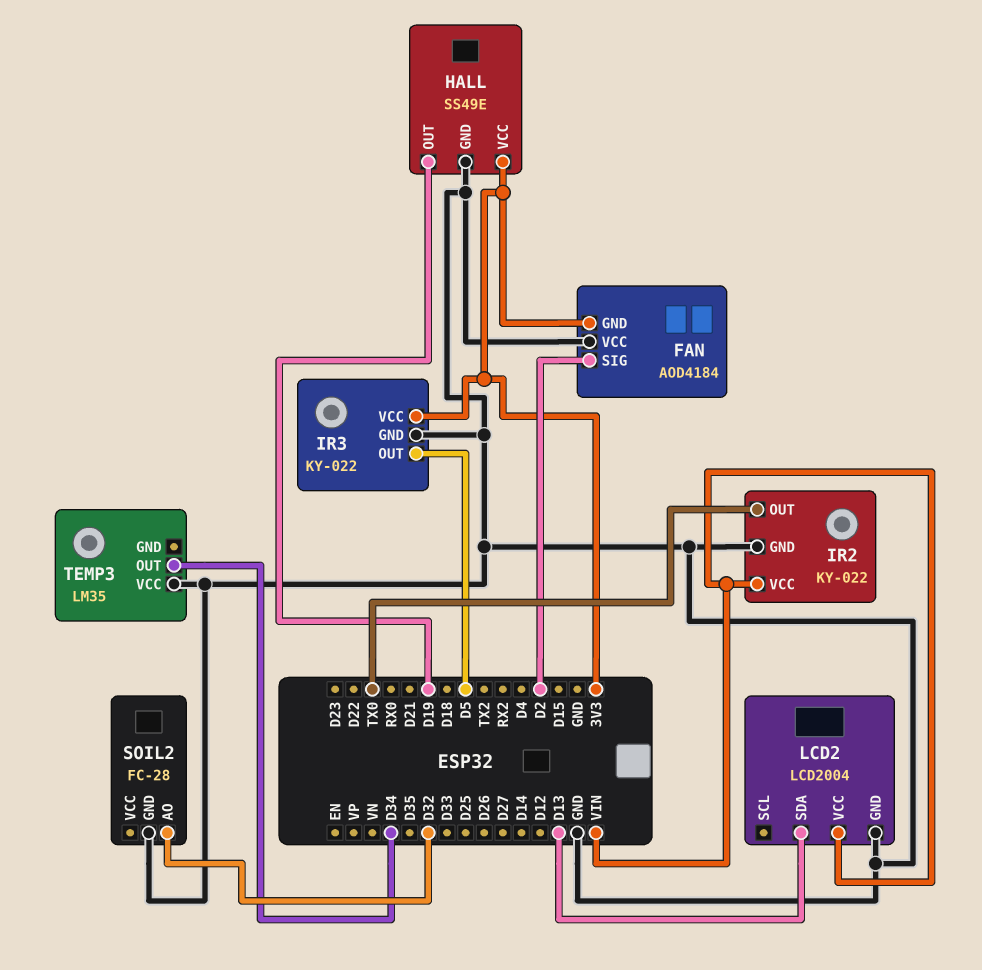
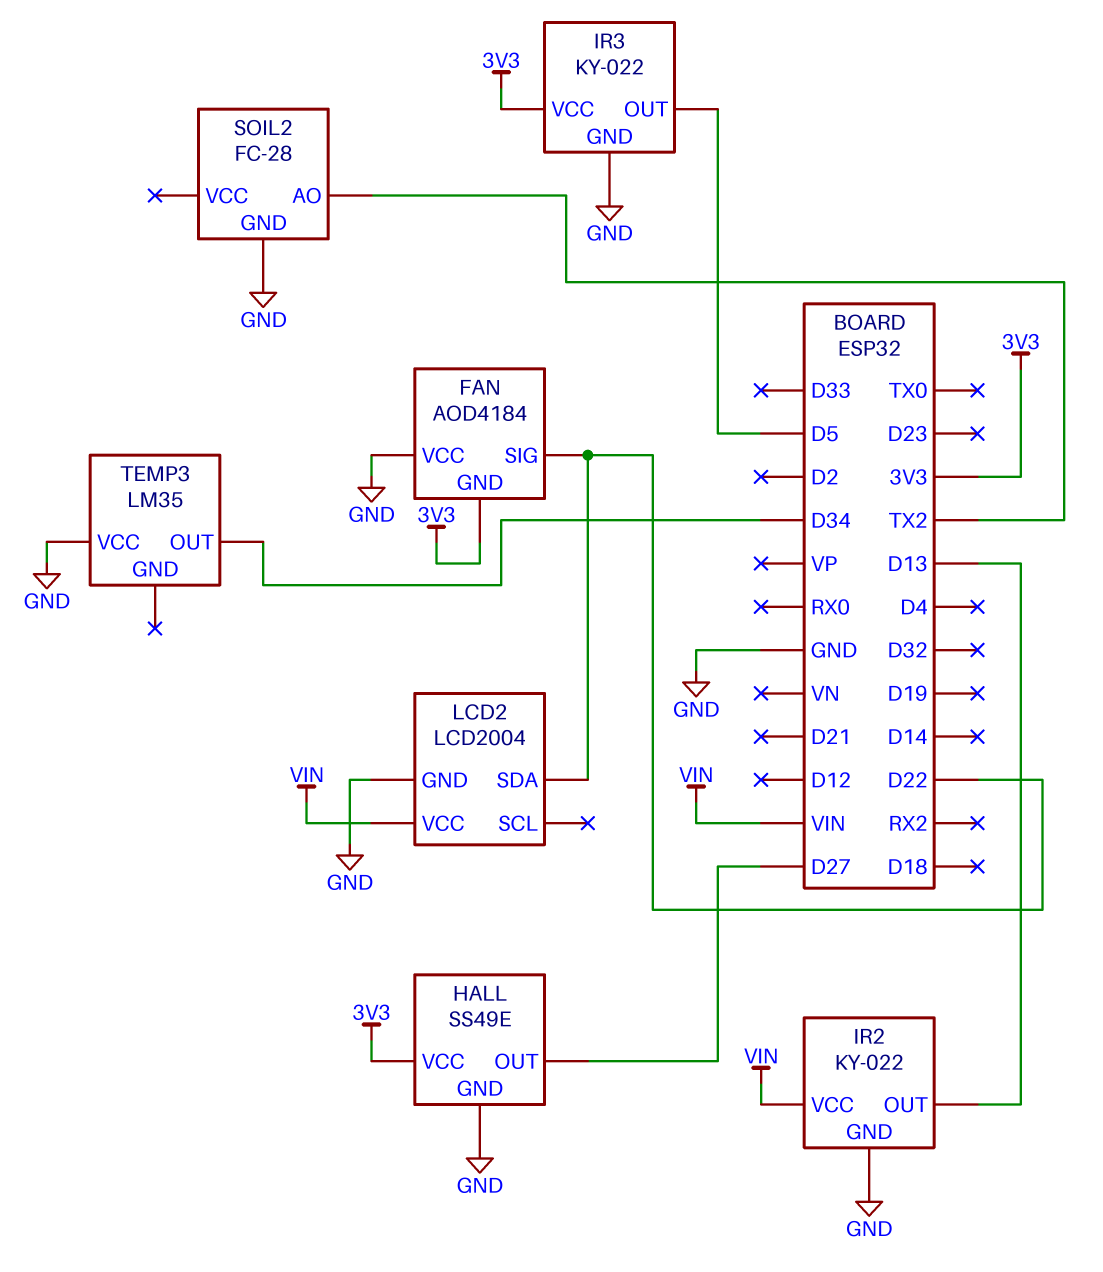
FAN pin SIG: D2 -> D22
HALL pin OUT: D19 -> D27
IR2 pin OUT: TX0 -> D13
LCD2 pin SDA: D13 -> D22
SOIL2 pin AO: D32 -> TX2

